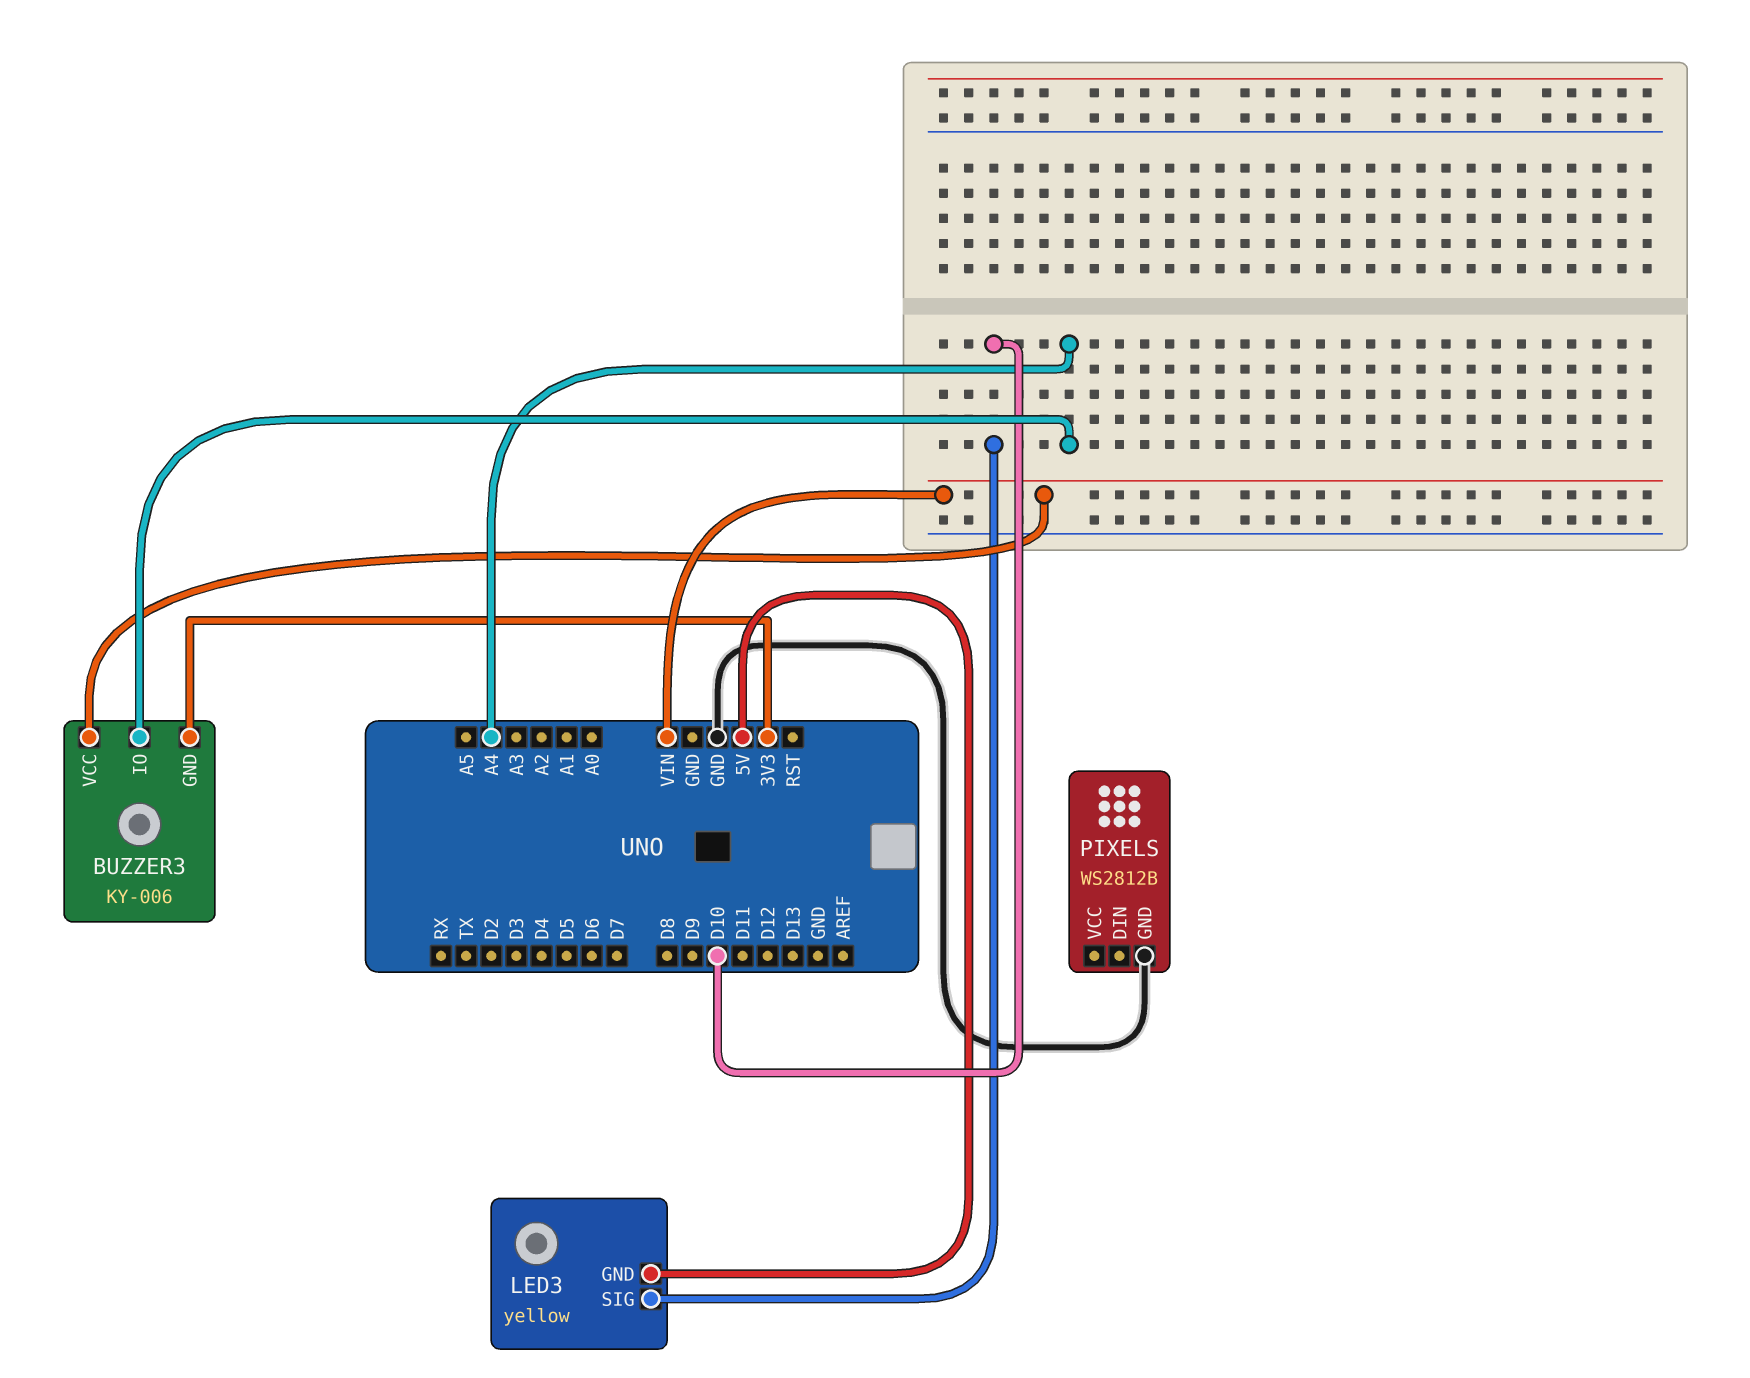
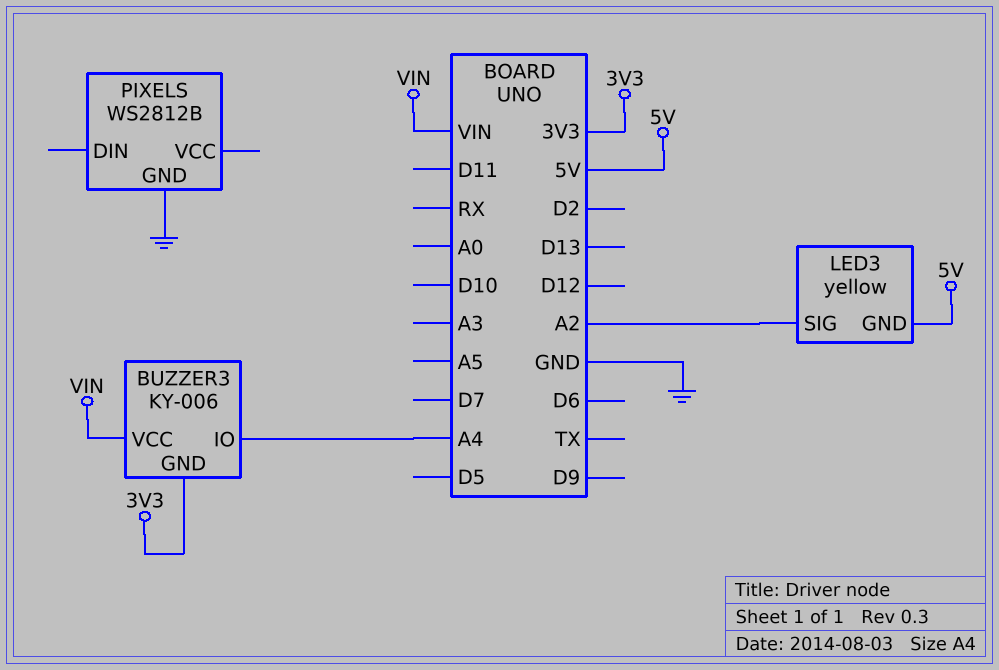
LED3 pin SIG: D10 -> A2

